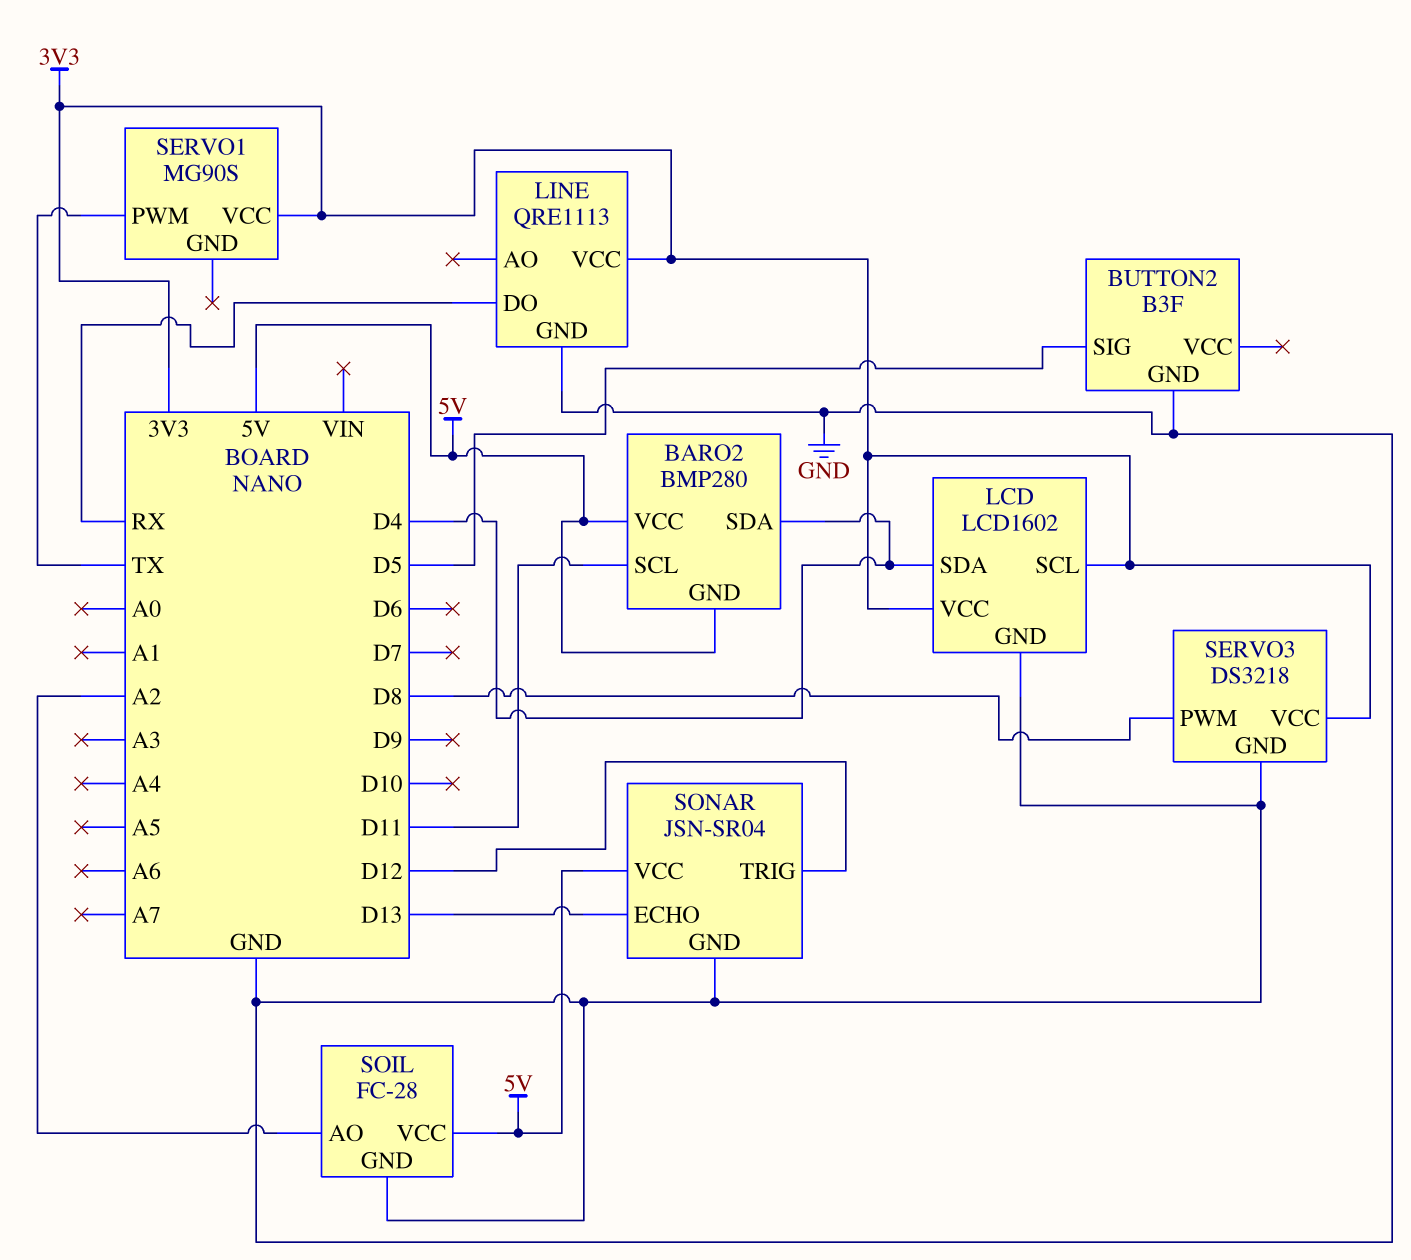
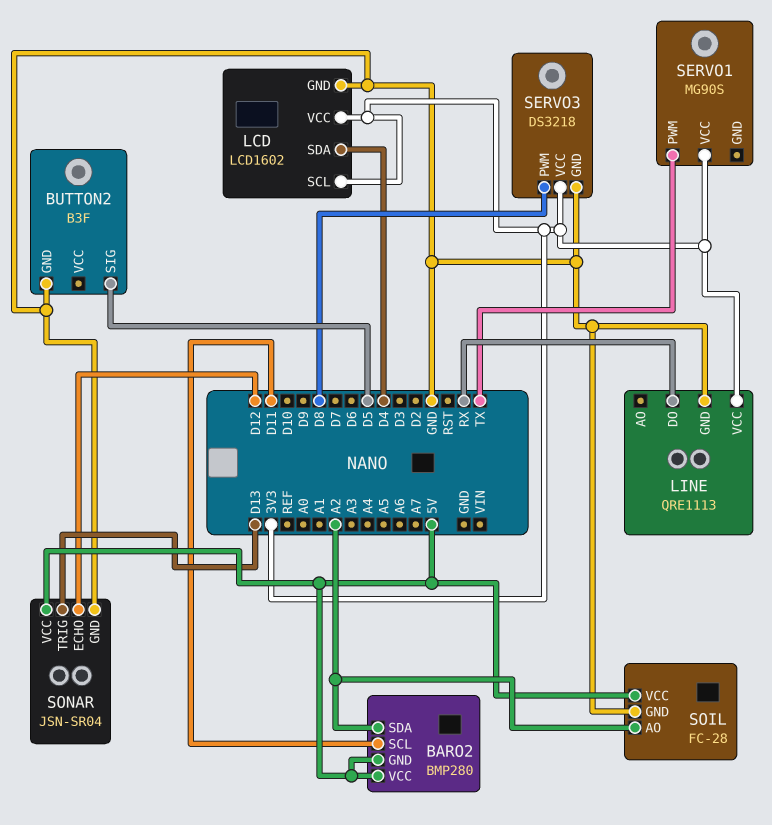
BARO2 pin SDA: D4 -> A2
SONAR pin ECHO: D13 -> D12
SONAR pin TRIG: D12 -> D13

